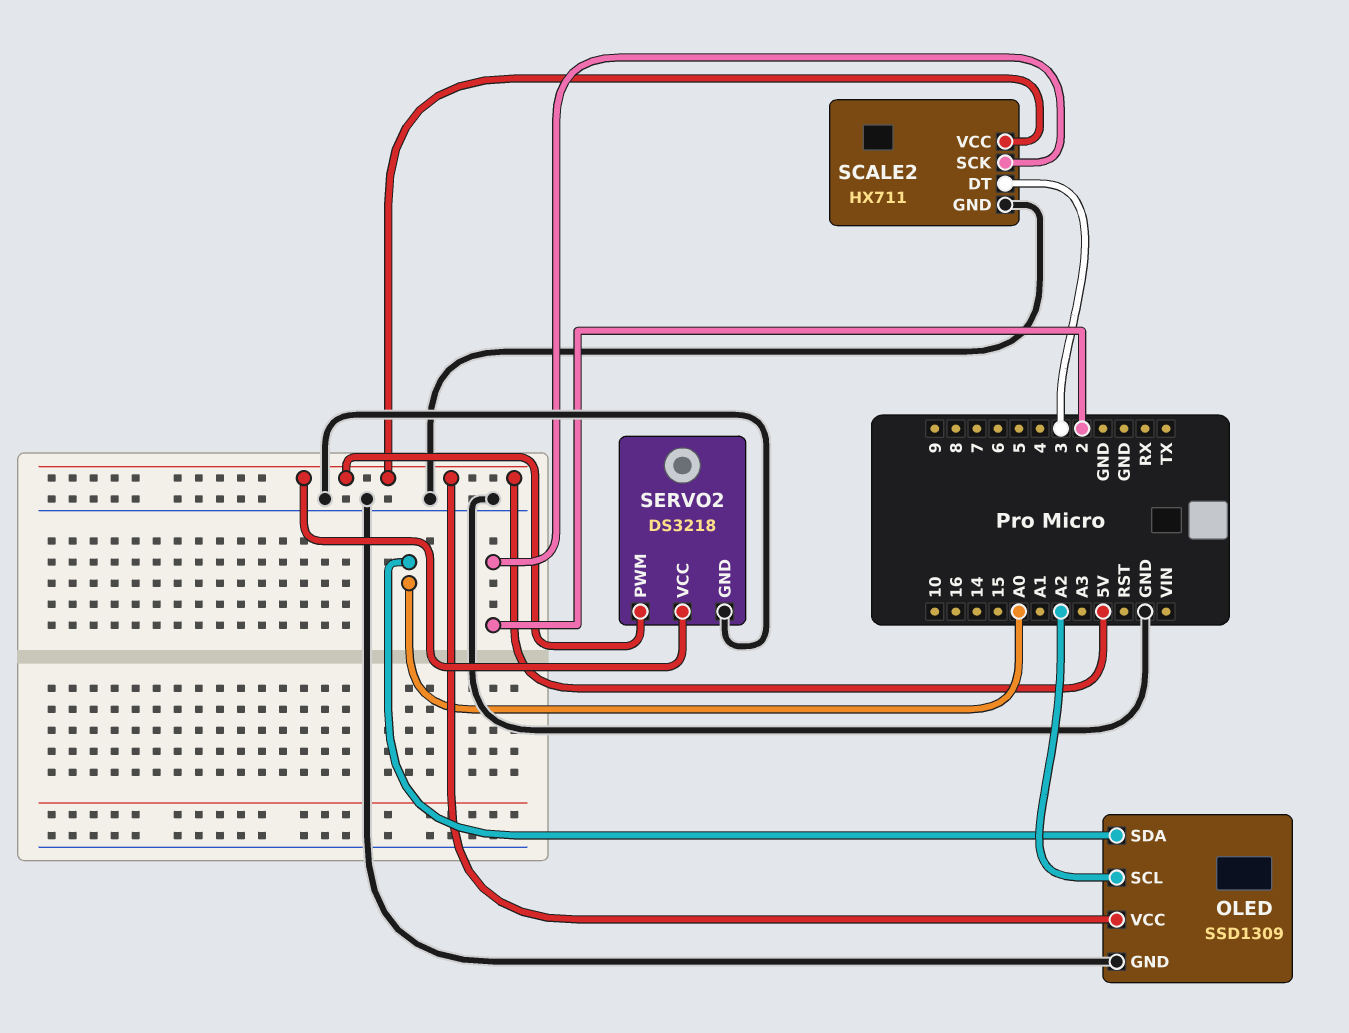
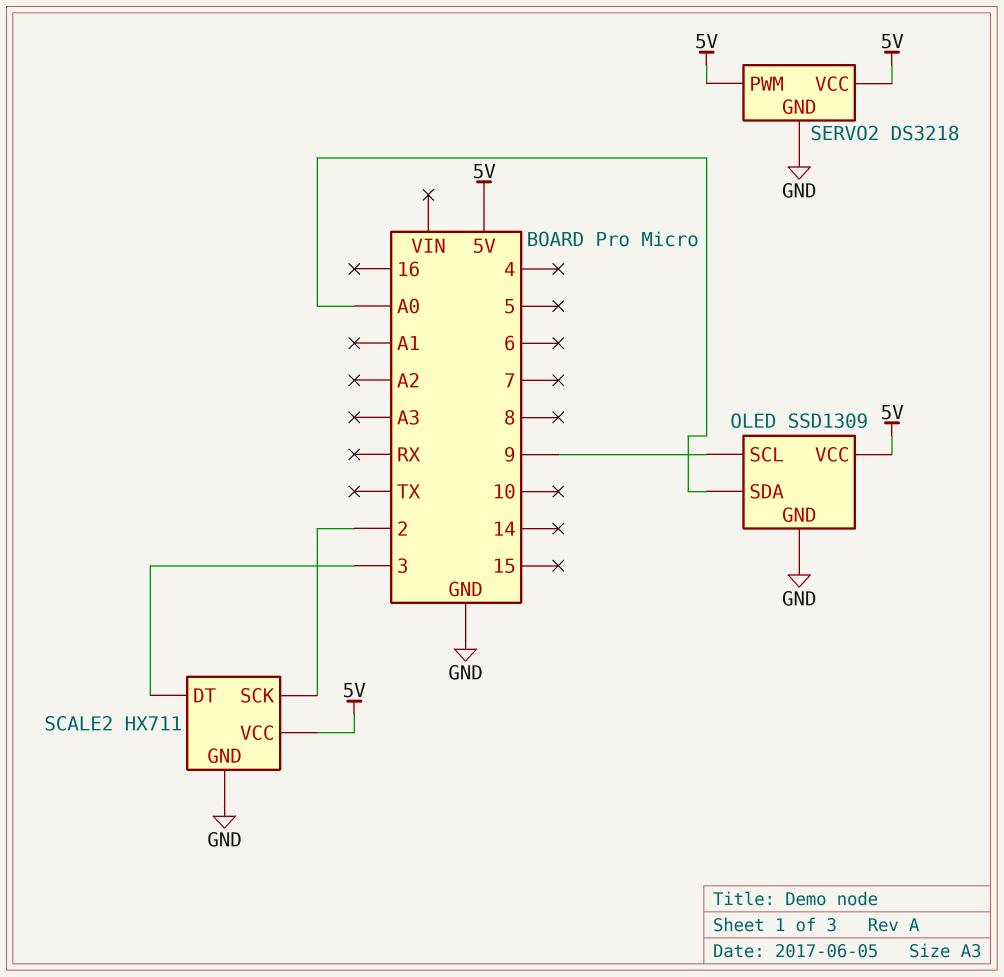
OLED pin SCL: A2 -> 9

